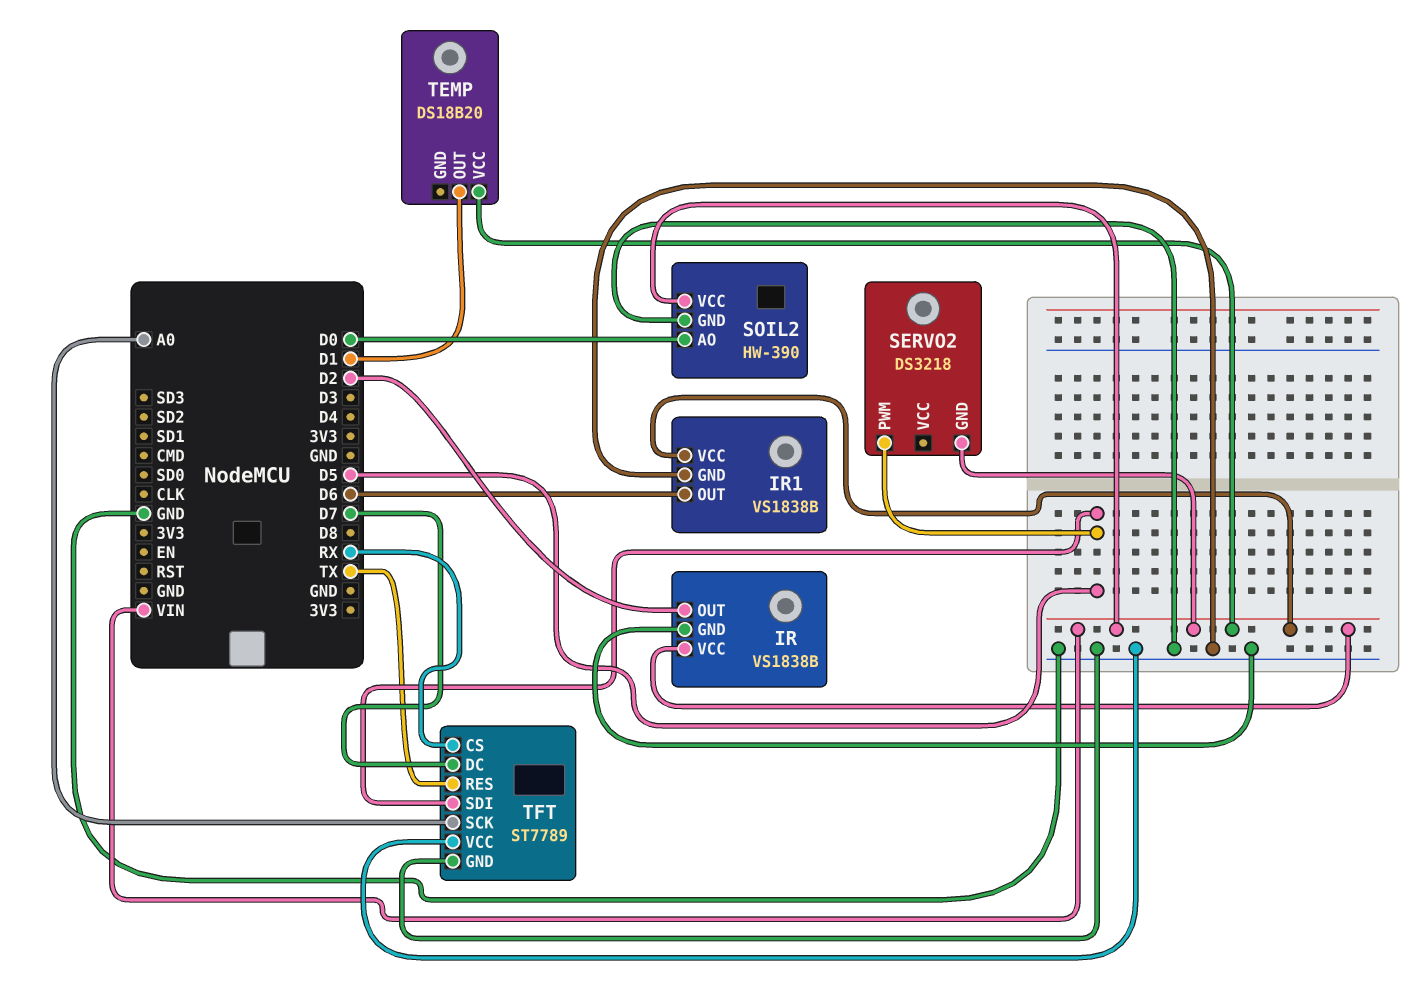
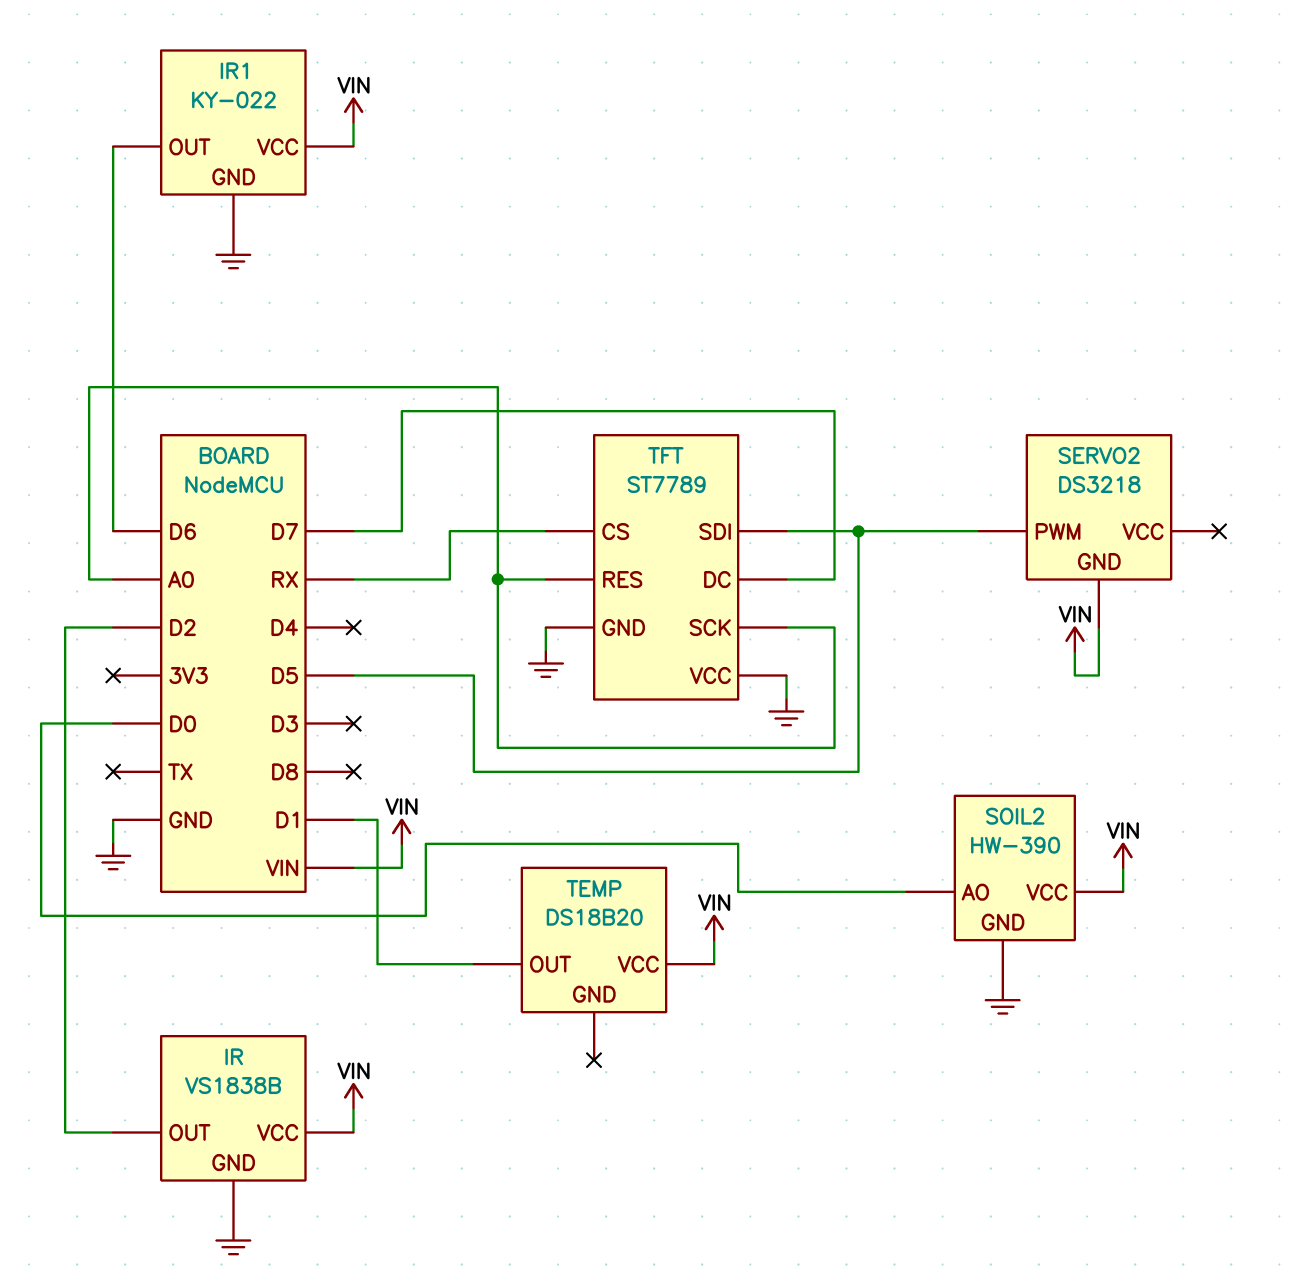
IR1: VS1838B -> KY-022
TFT pin RES: TX -> A0

